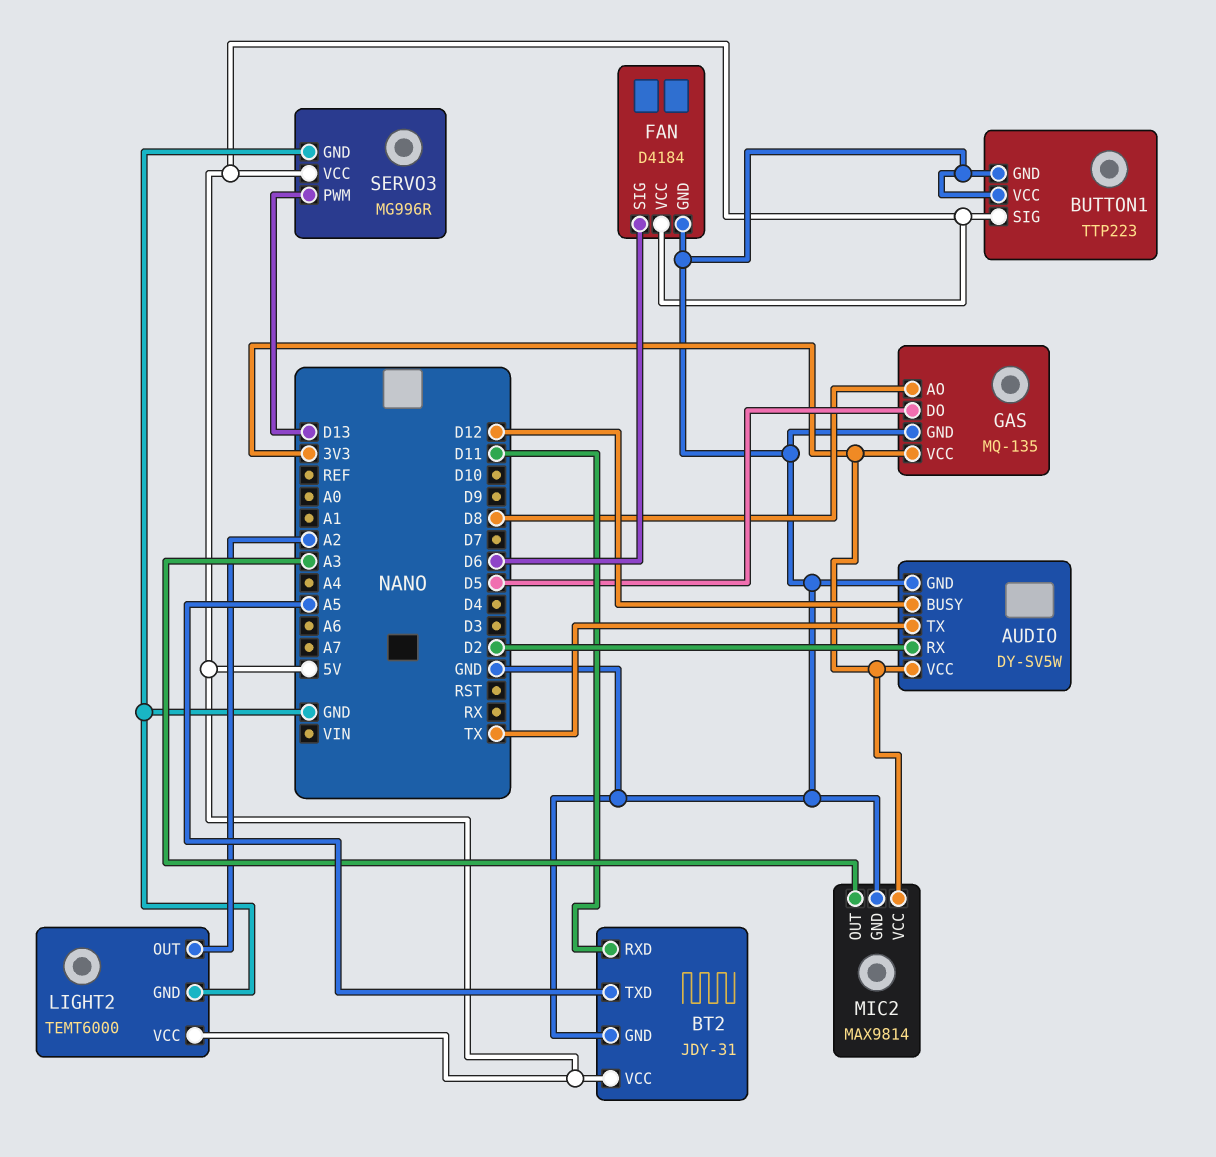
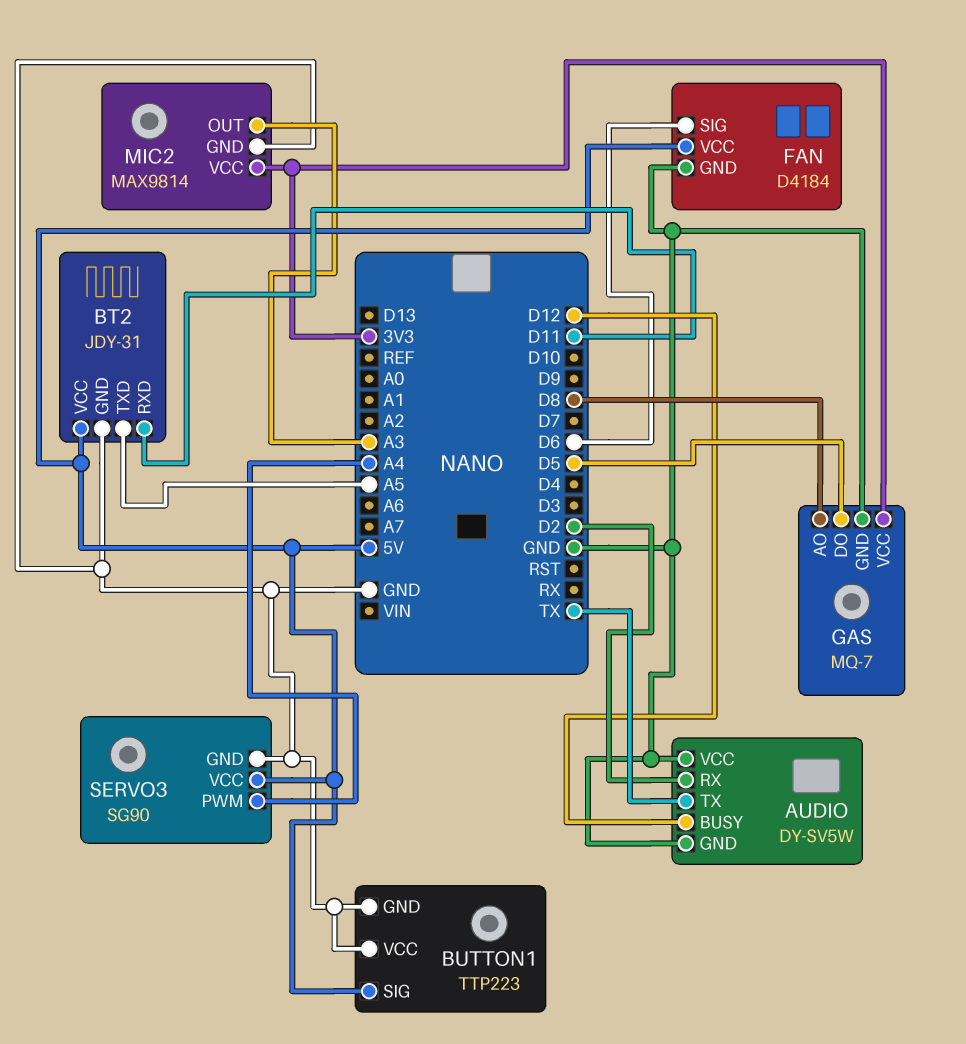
AUDIO pin VCC: 3V3 -> GND
GAS: MQ-135 -> MQ-7
LIGHT2: TEMT6000 -> none
LIGHT2 pin GND: GND -> none
LIGHT2 pin OUT: A2 -> none
LIGHT2 pin VCC: 5V -> none
SERVO3: MG996R -> SG90
SERVO3 pin PWM: D13 -> A4

